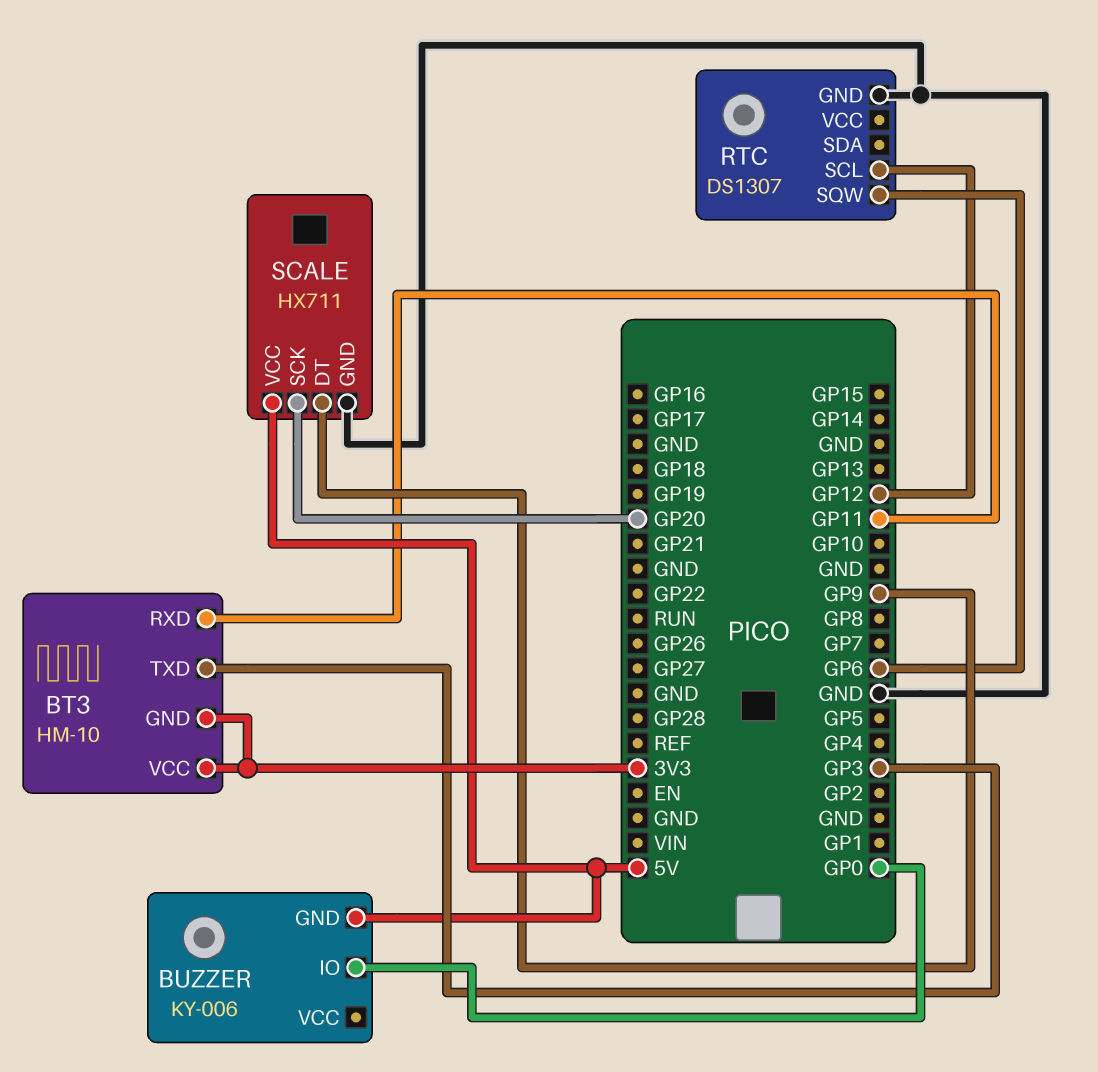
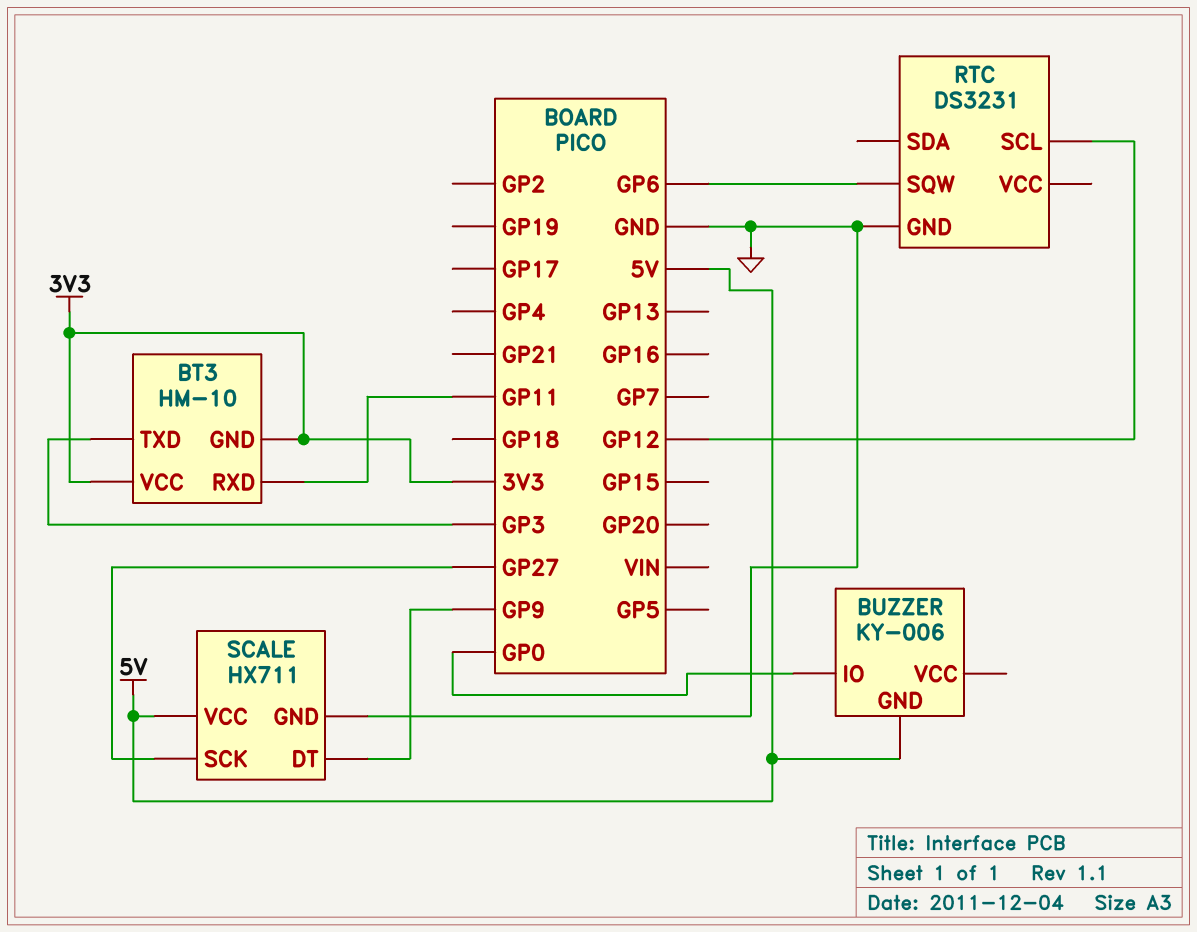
RTC: DS1307 -> DS3231
SCALE pin SCK: GP20 -> GP27

